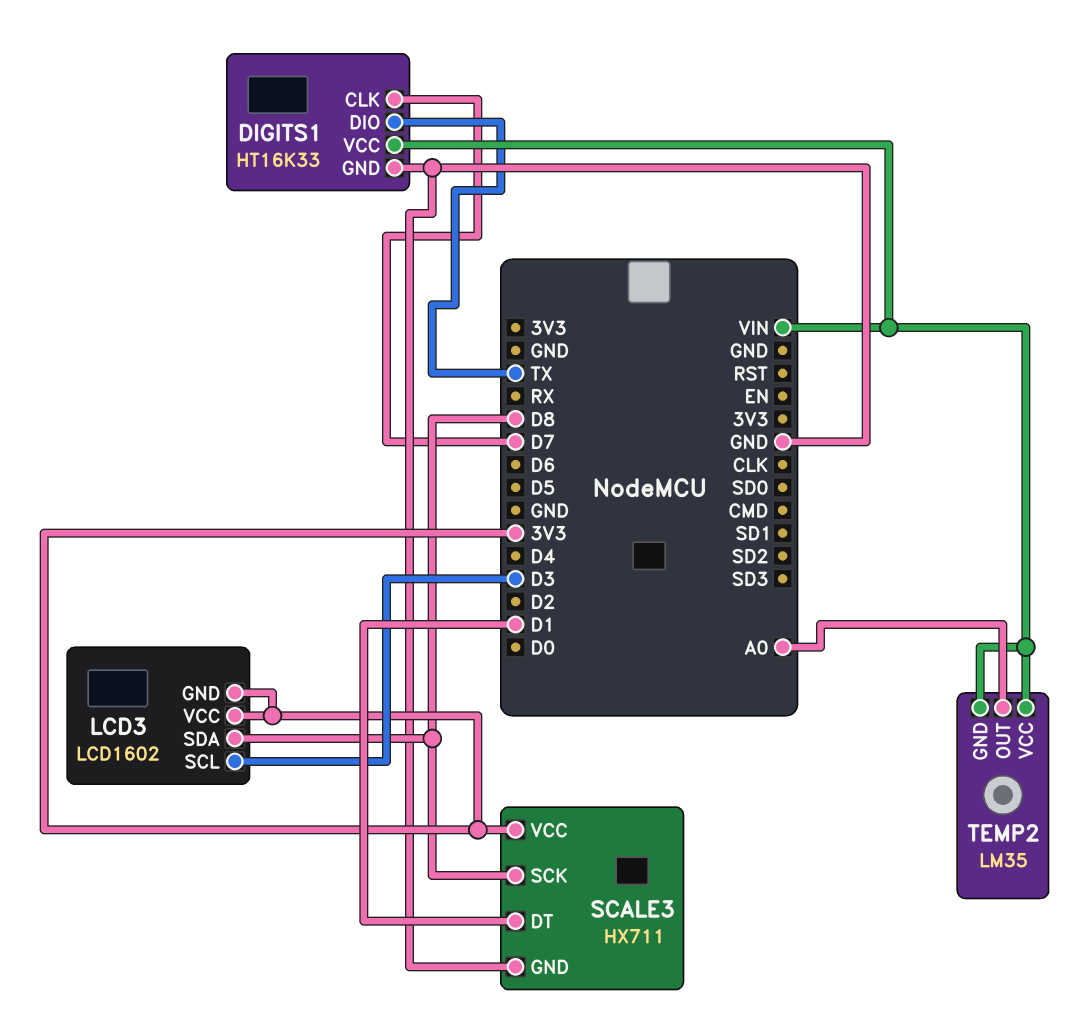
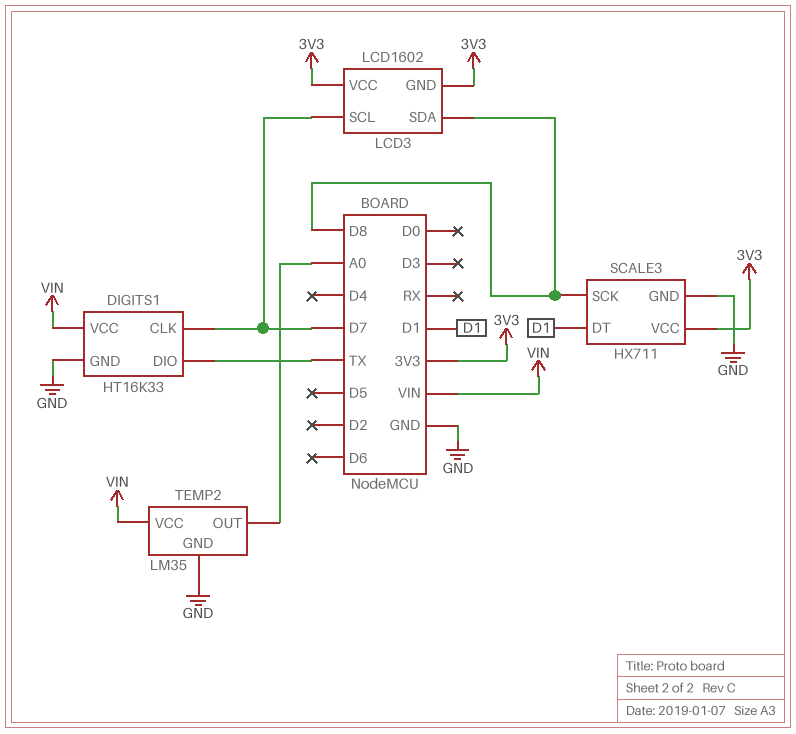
LCD3 pin SCL: D3 -> D7
TEMP2 pin GND: VIN -> GND

